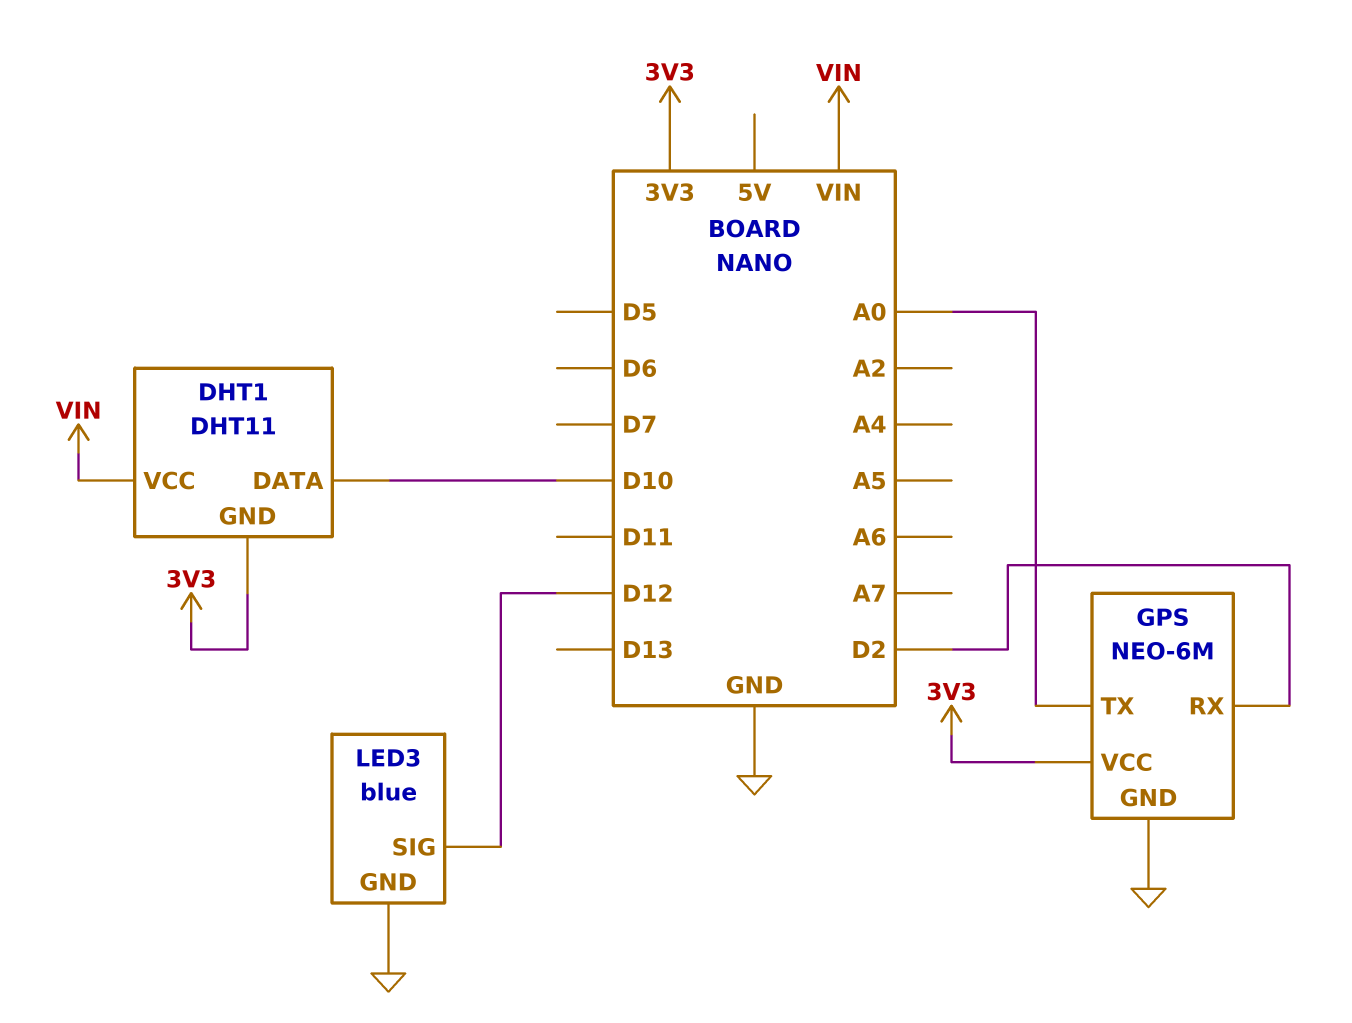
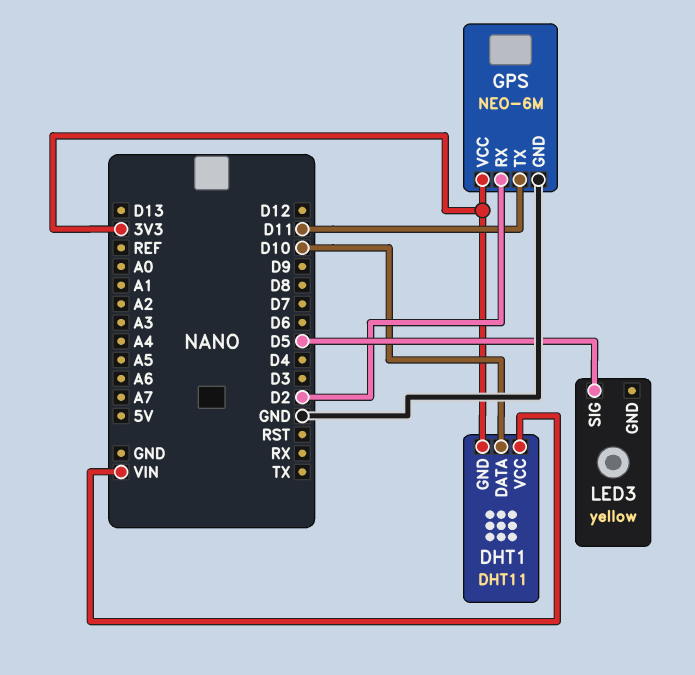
GPS pin TX: A0 -> D11
LED3: blue -> yellow
LED3 pin GND: GND -> none
LED3 pin SIG: D12 -> D5

